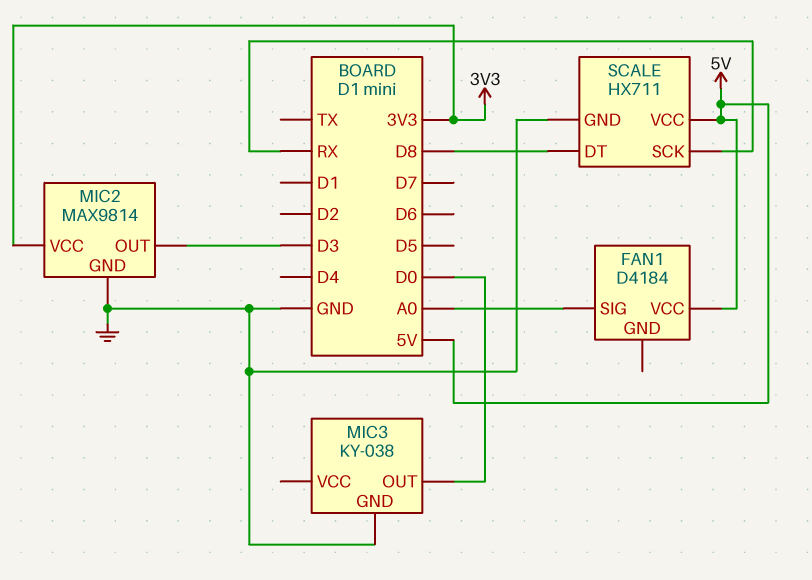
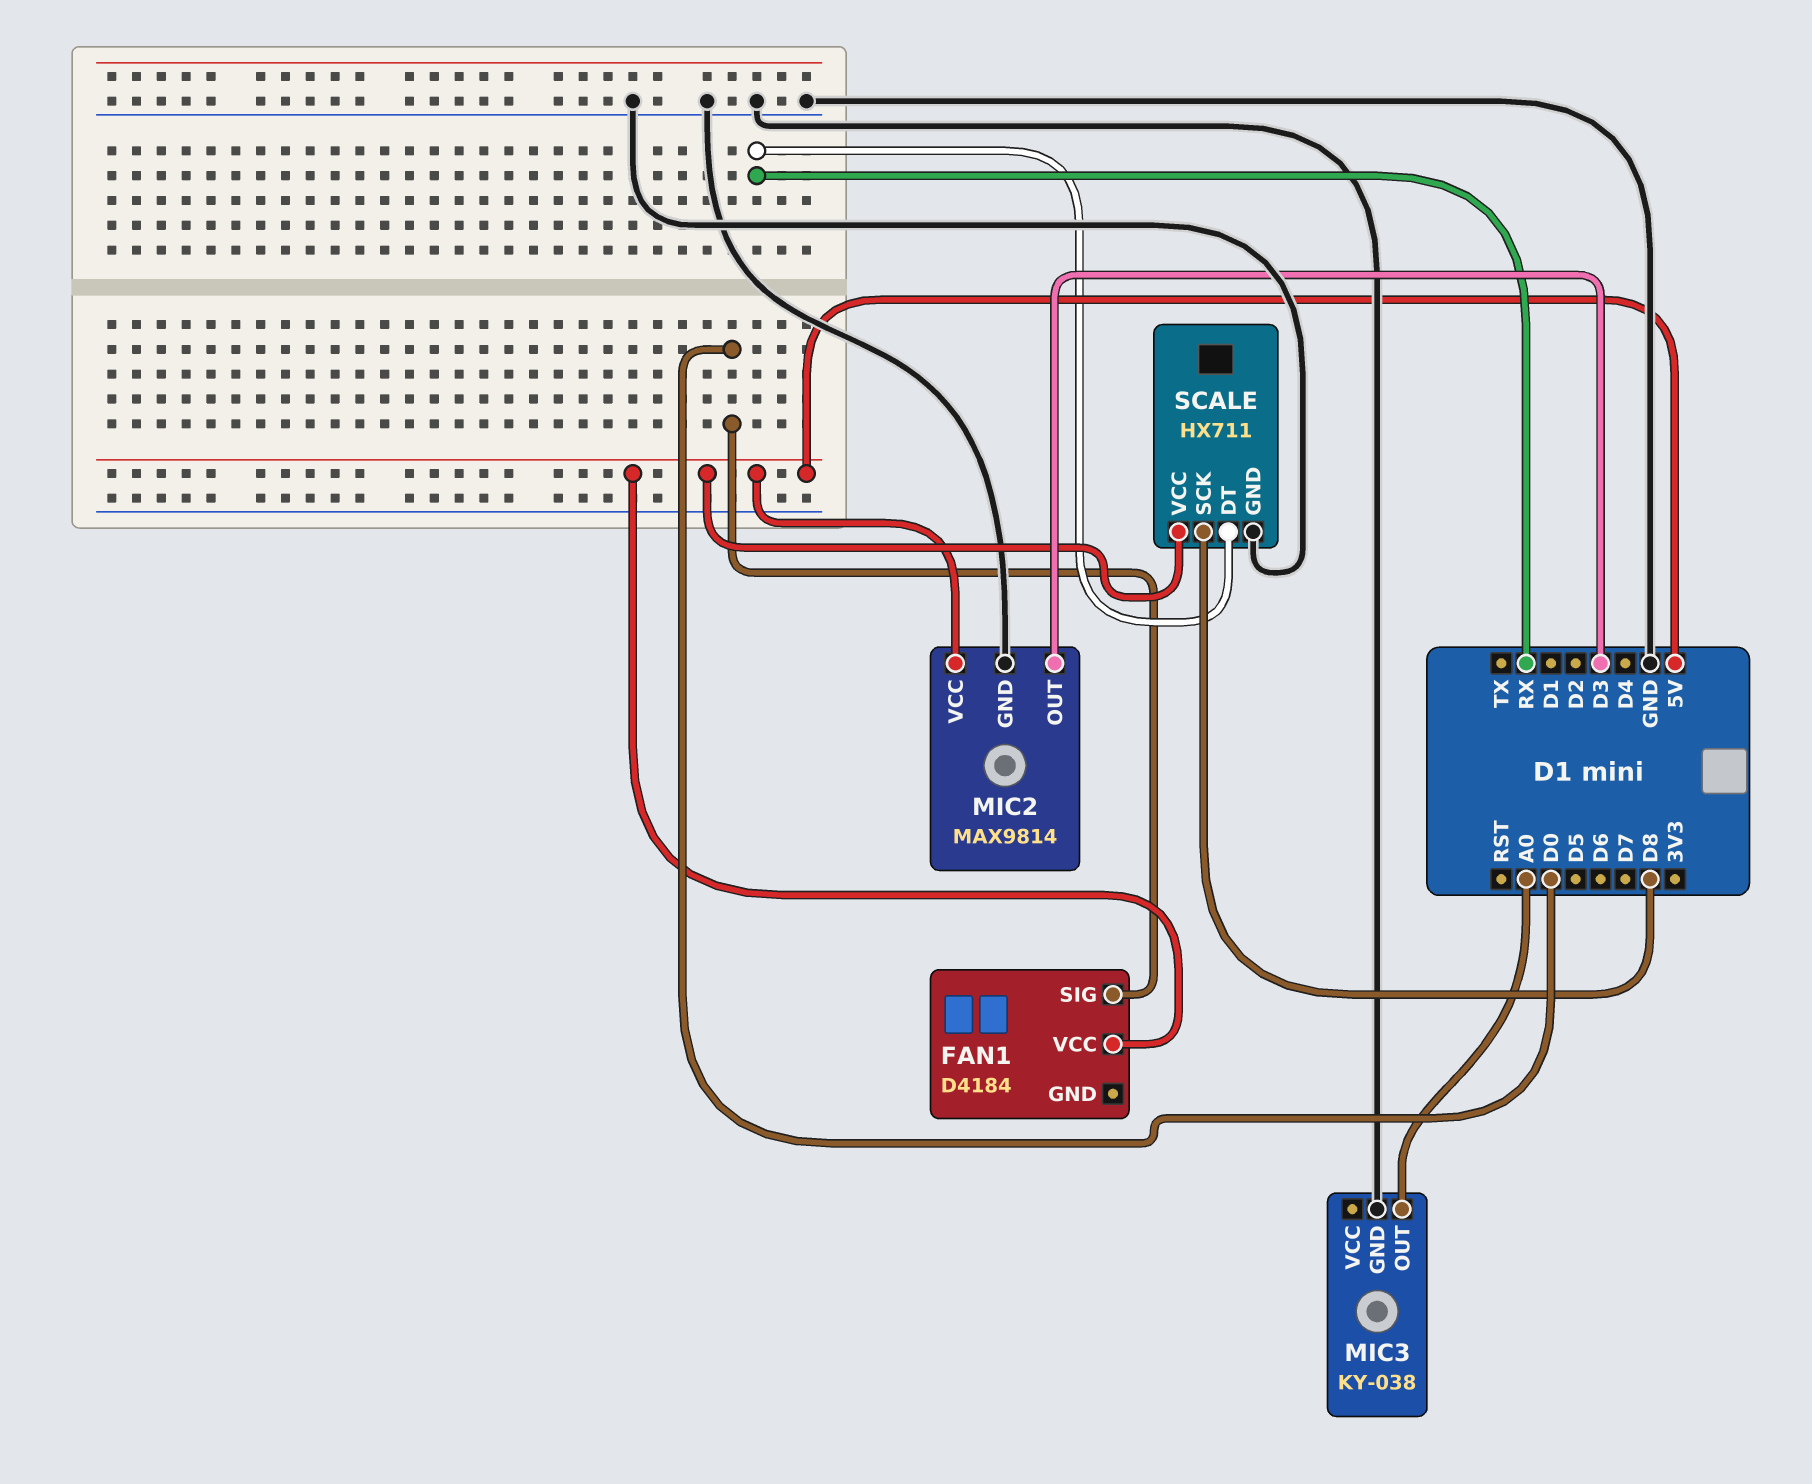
FAN1 pin SIG: A0 -> D0
MIC2 pin VCC: 3V3 -> 5V
MIC3 pin OUT: D0 -> A0
SCALE pin DT: D8 -> RX
SCALE pin SCK: RX -> D8

